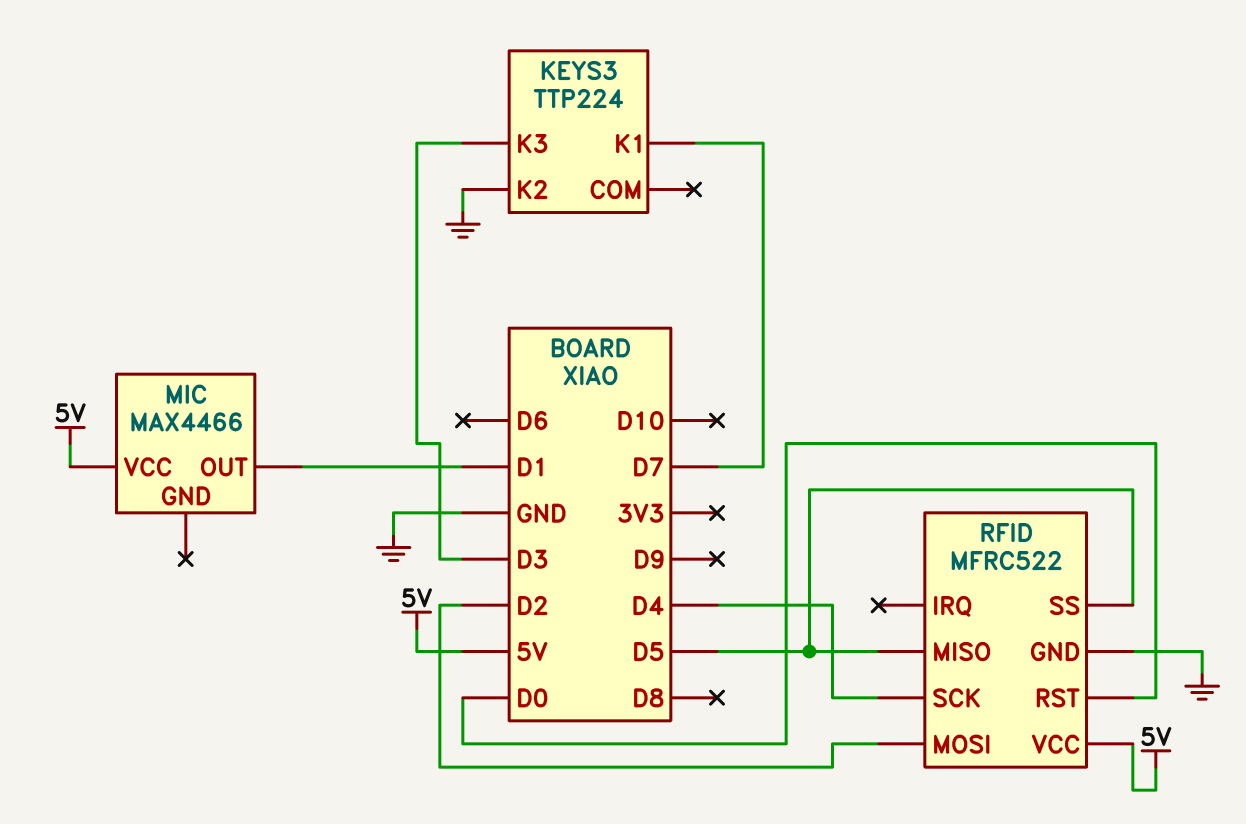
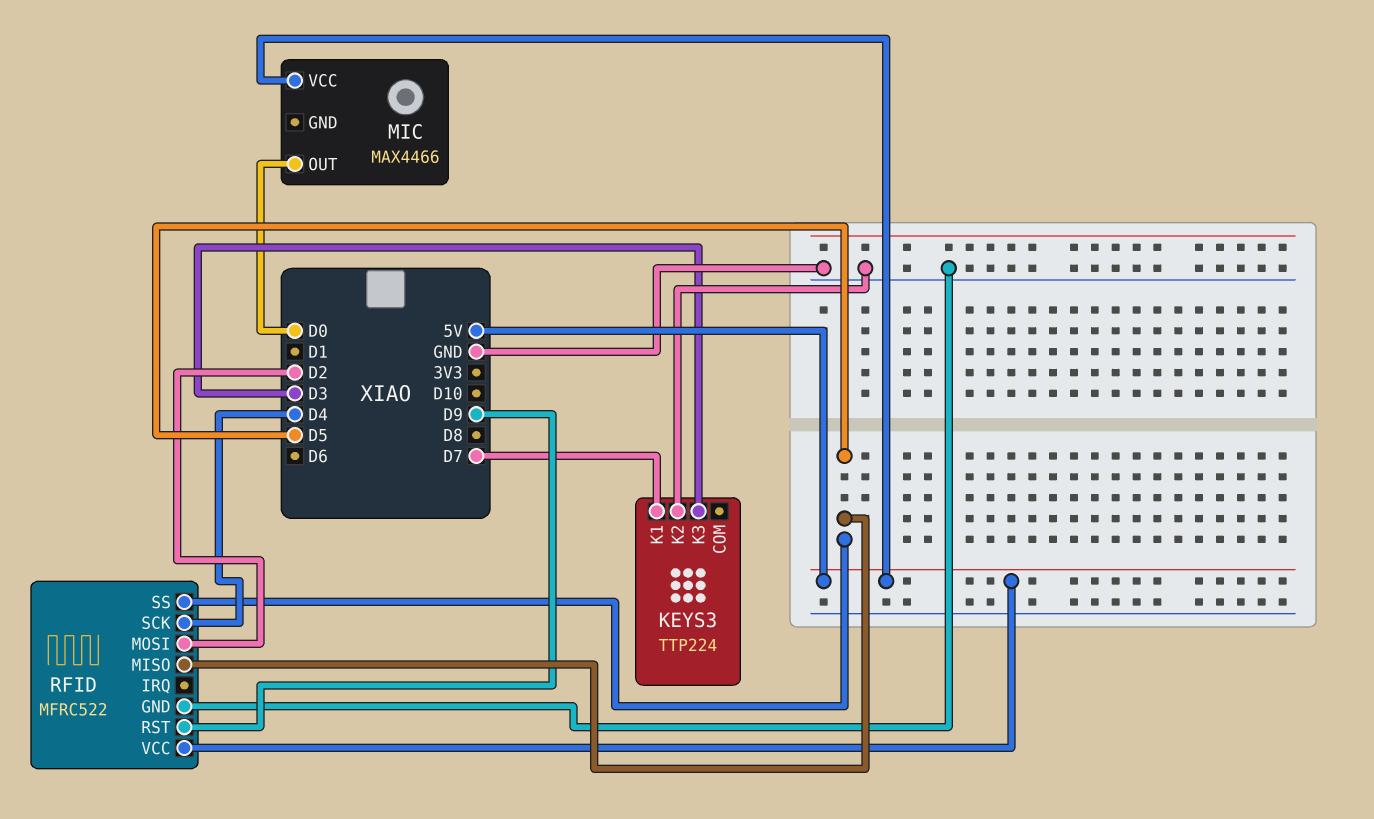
MIC pin OUT: D1 -> D0
RFID pin RST: D0 -> D9

